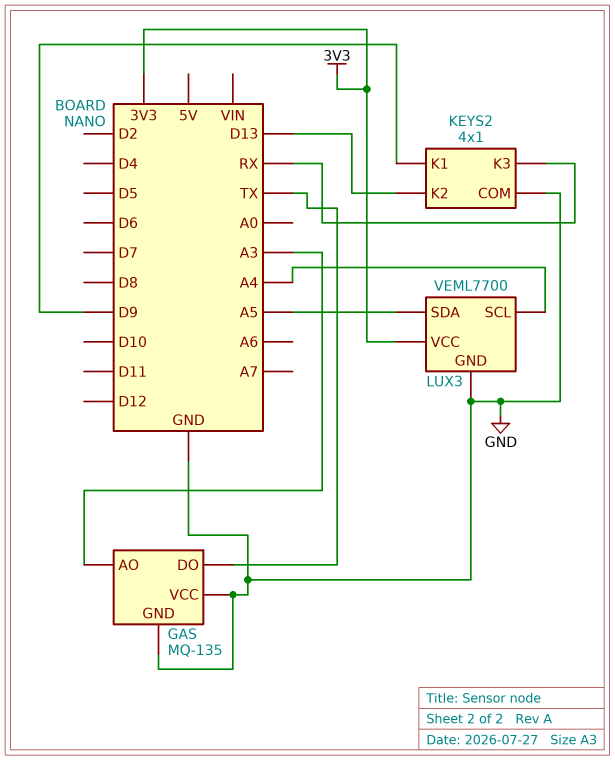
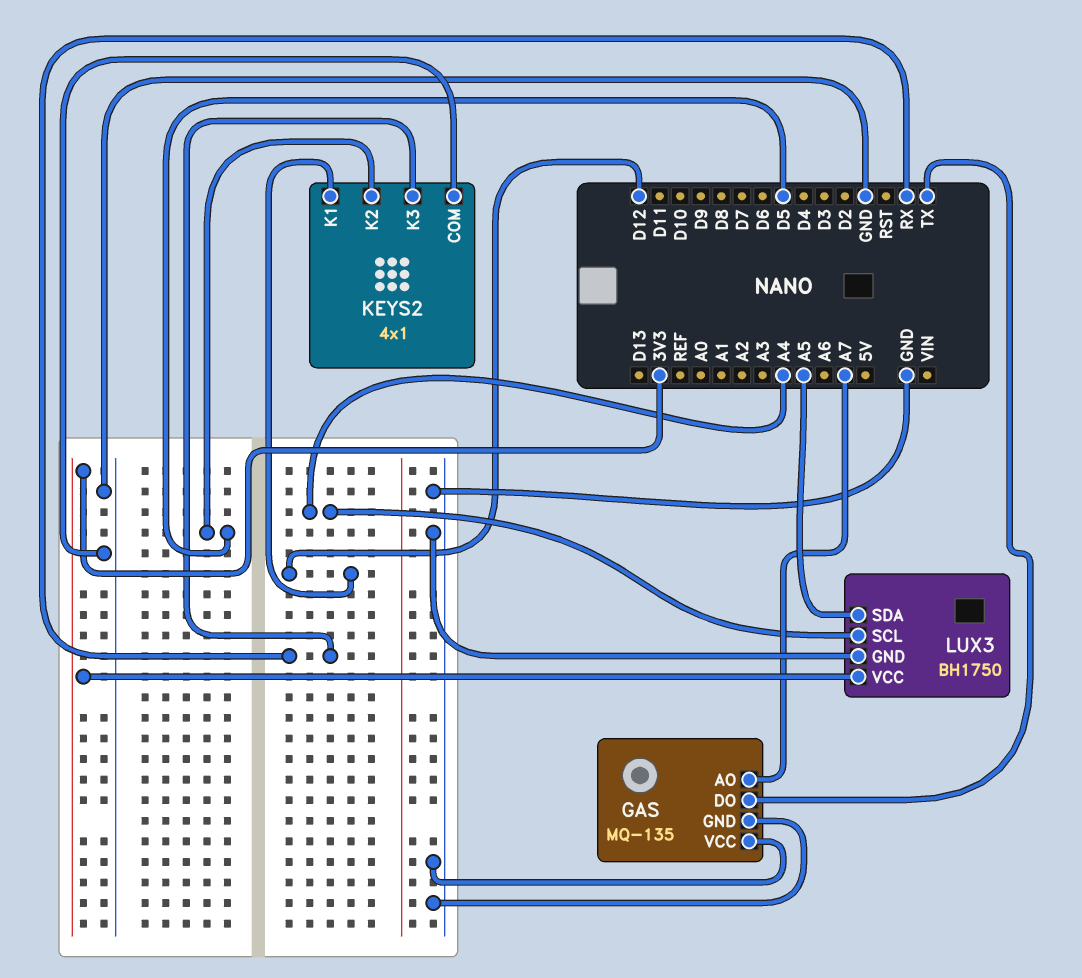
GAS pin AO: A3 -> A7
KEYS2 pin K1: D9 -> D12
KEYS2 pin K2: D13 -> D5
LUX3: VEML7700 -> BH1750

